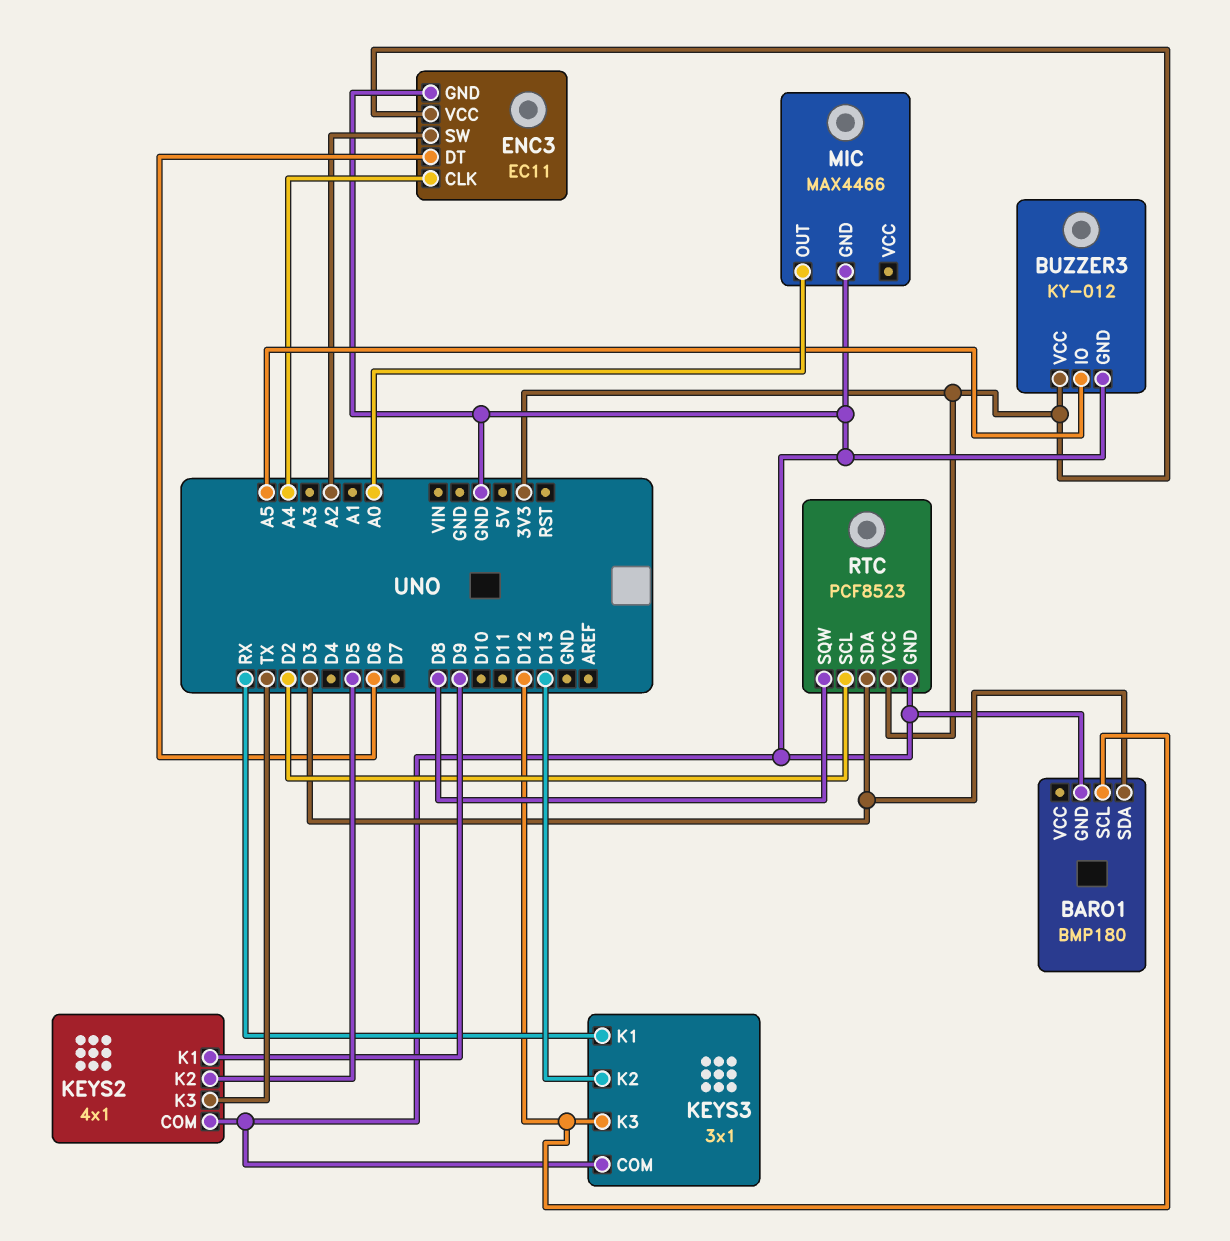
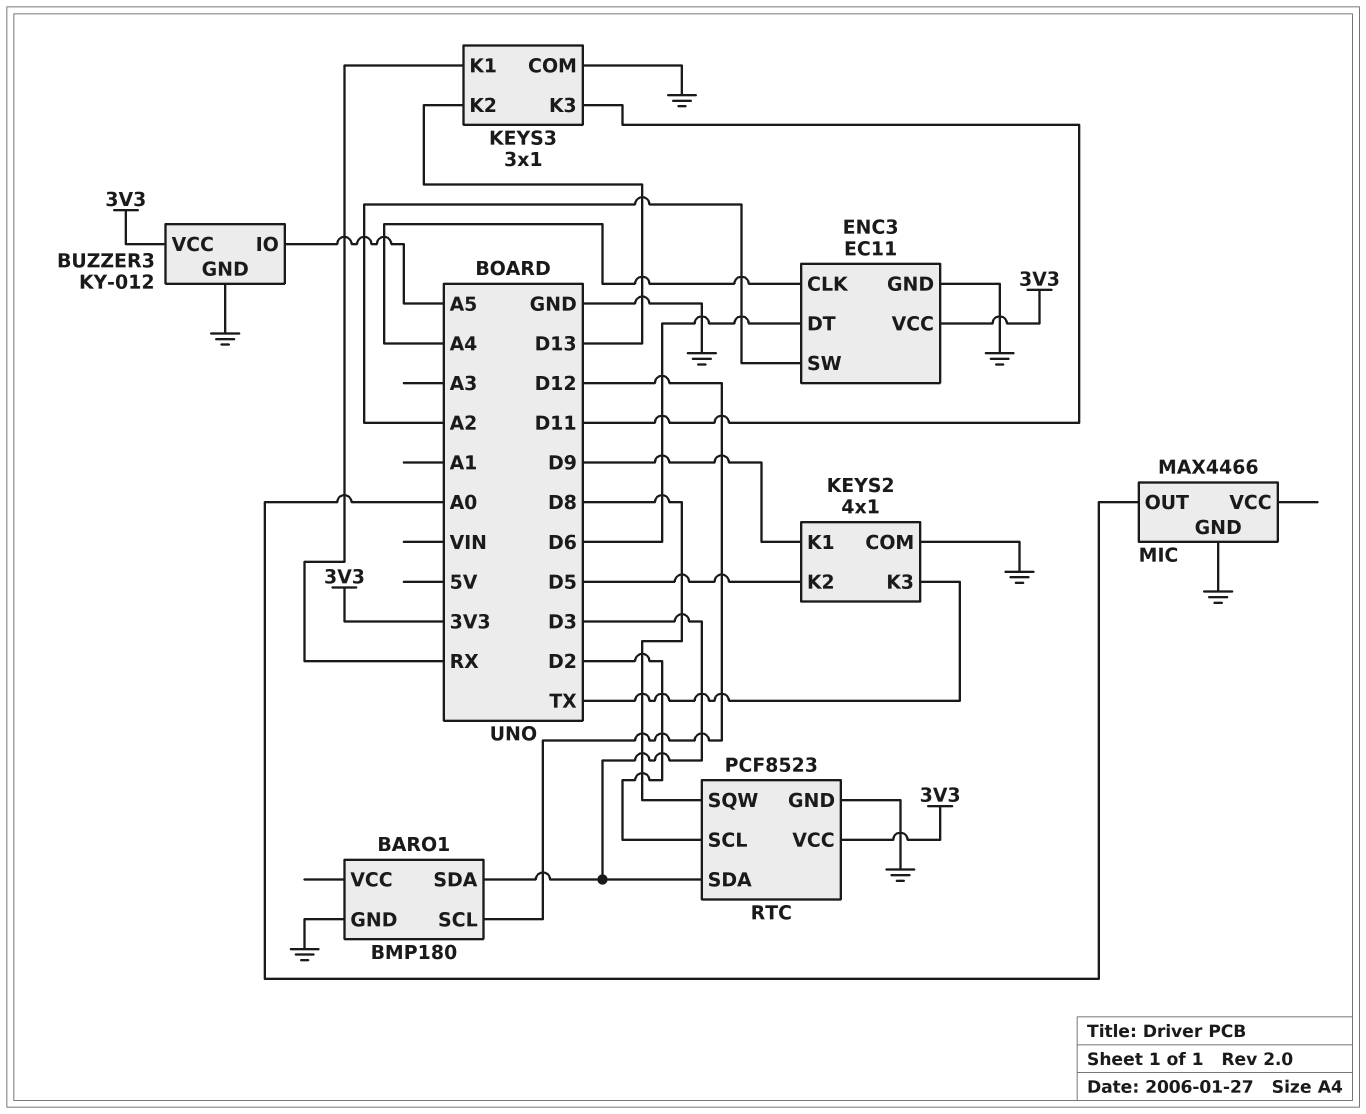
KEYS3 pin K3: D12 -> D11

